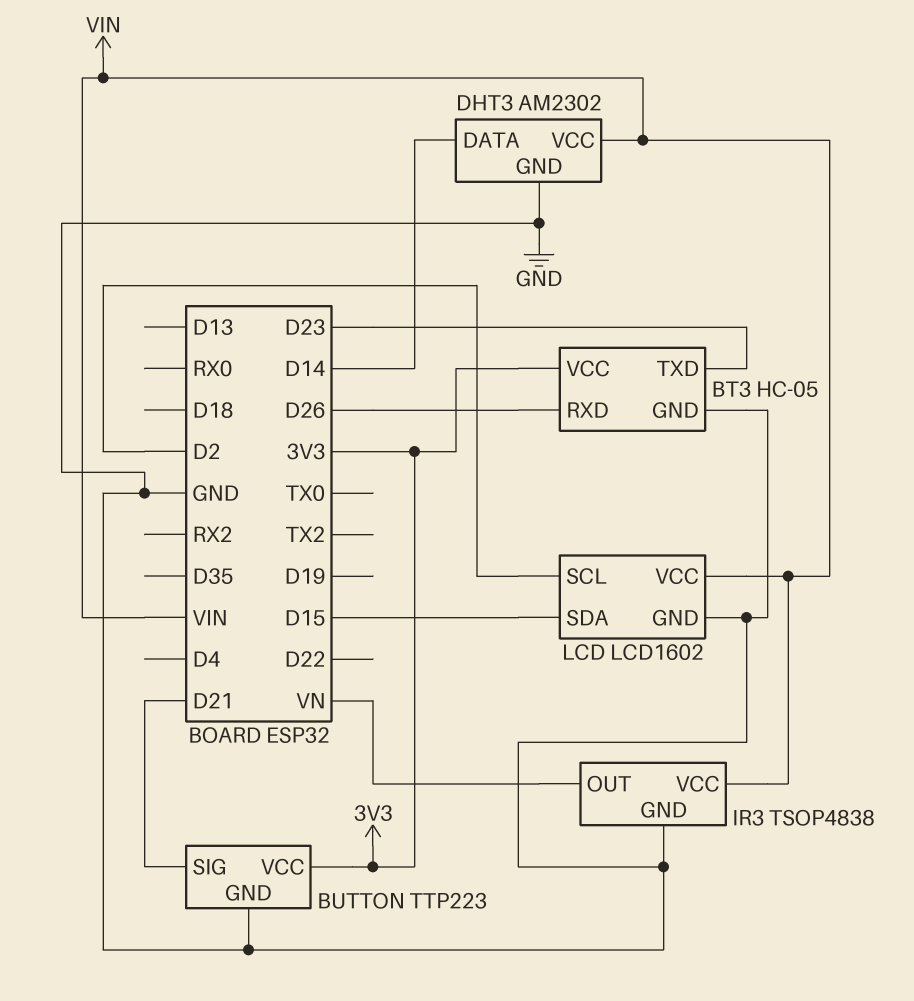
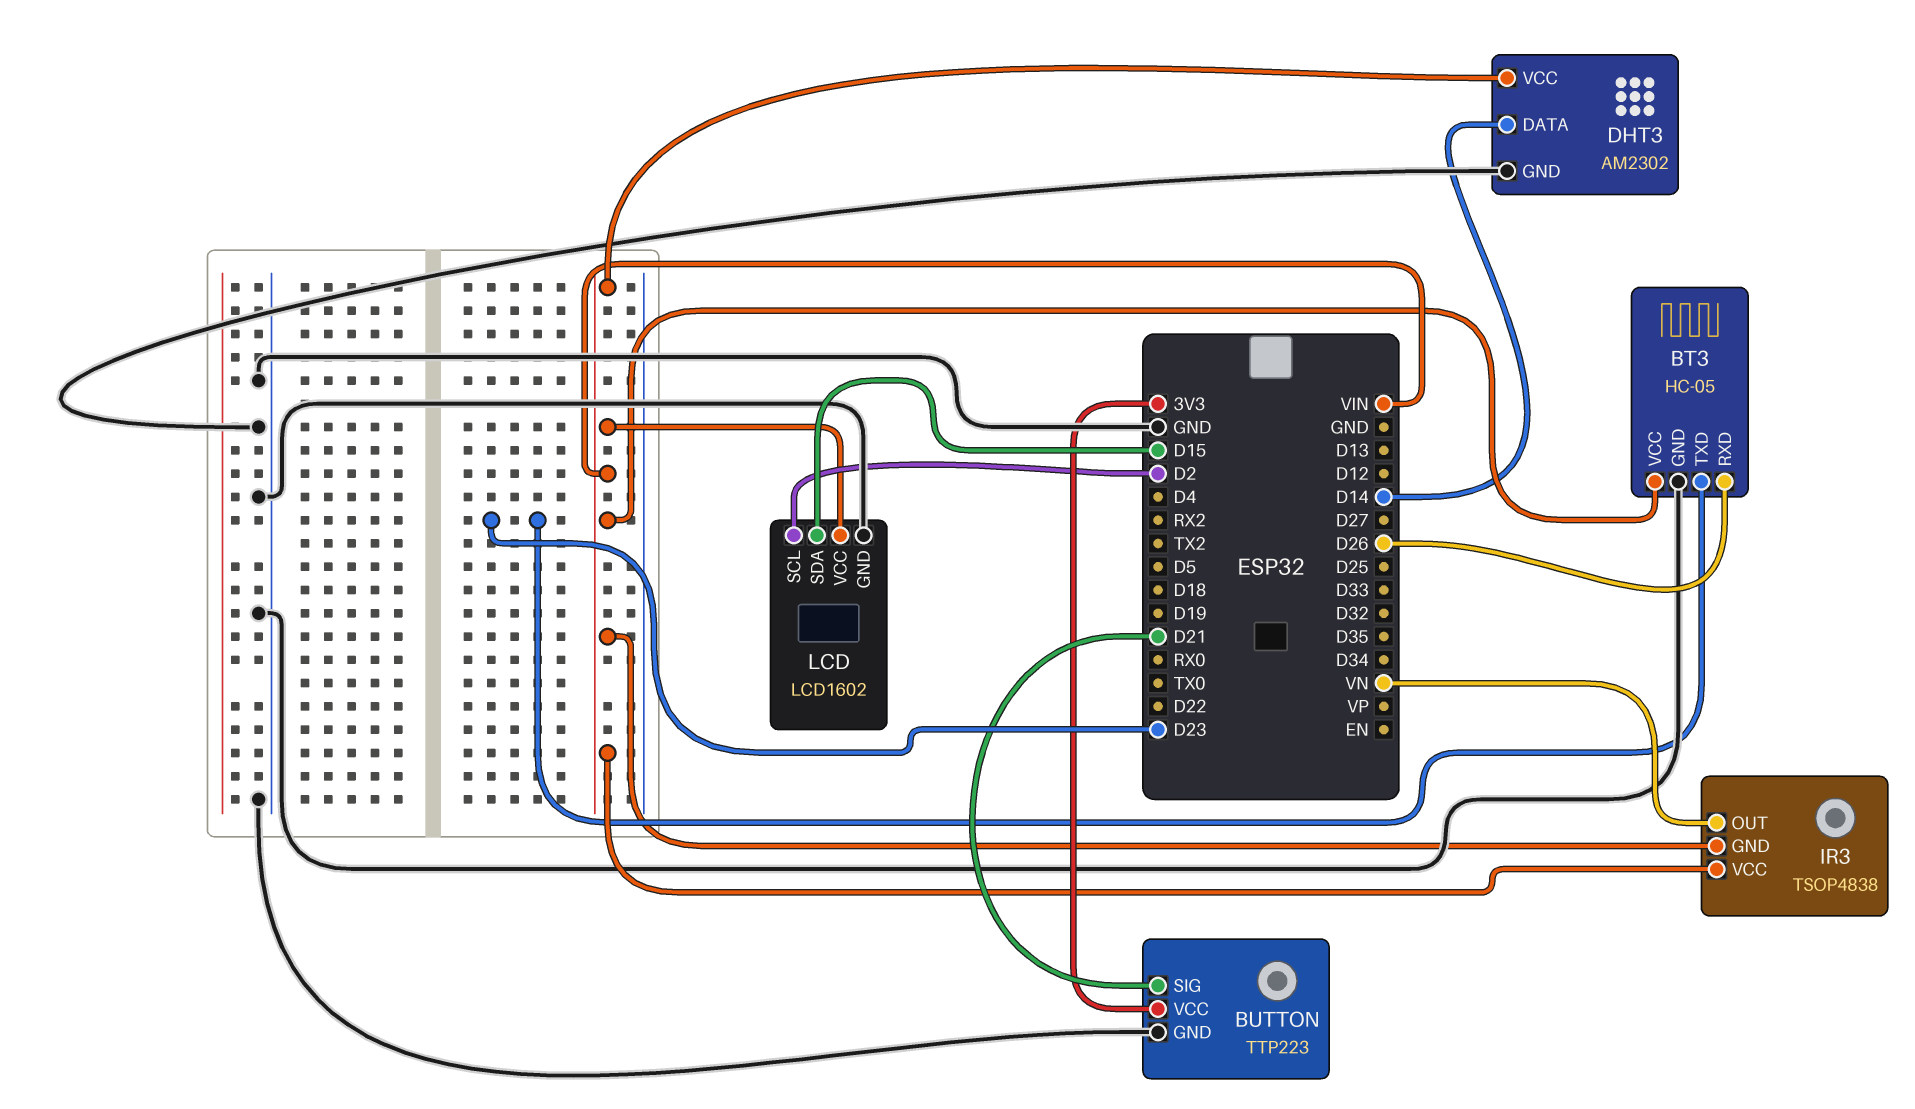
BT3 pin VCC: 3V3 -> VIN
IR3 pin GND: GND -> VIN

